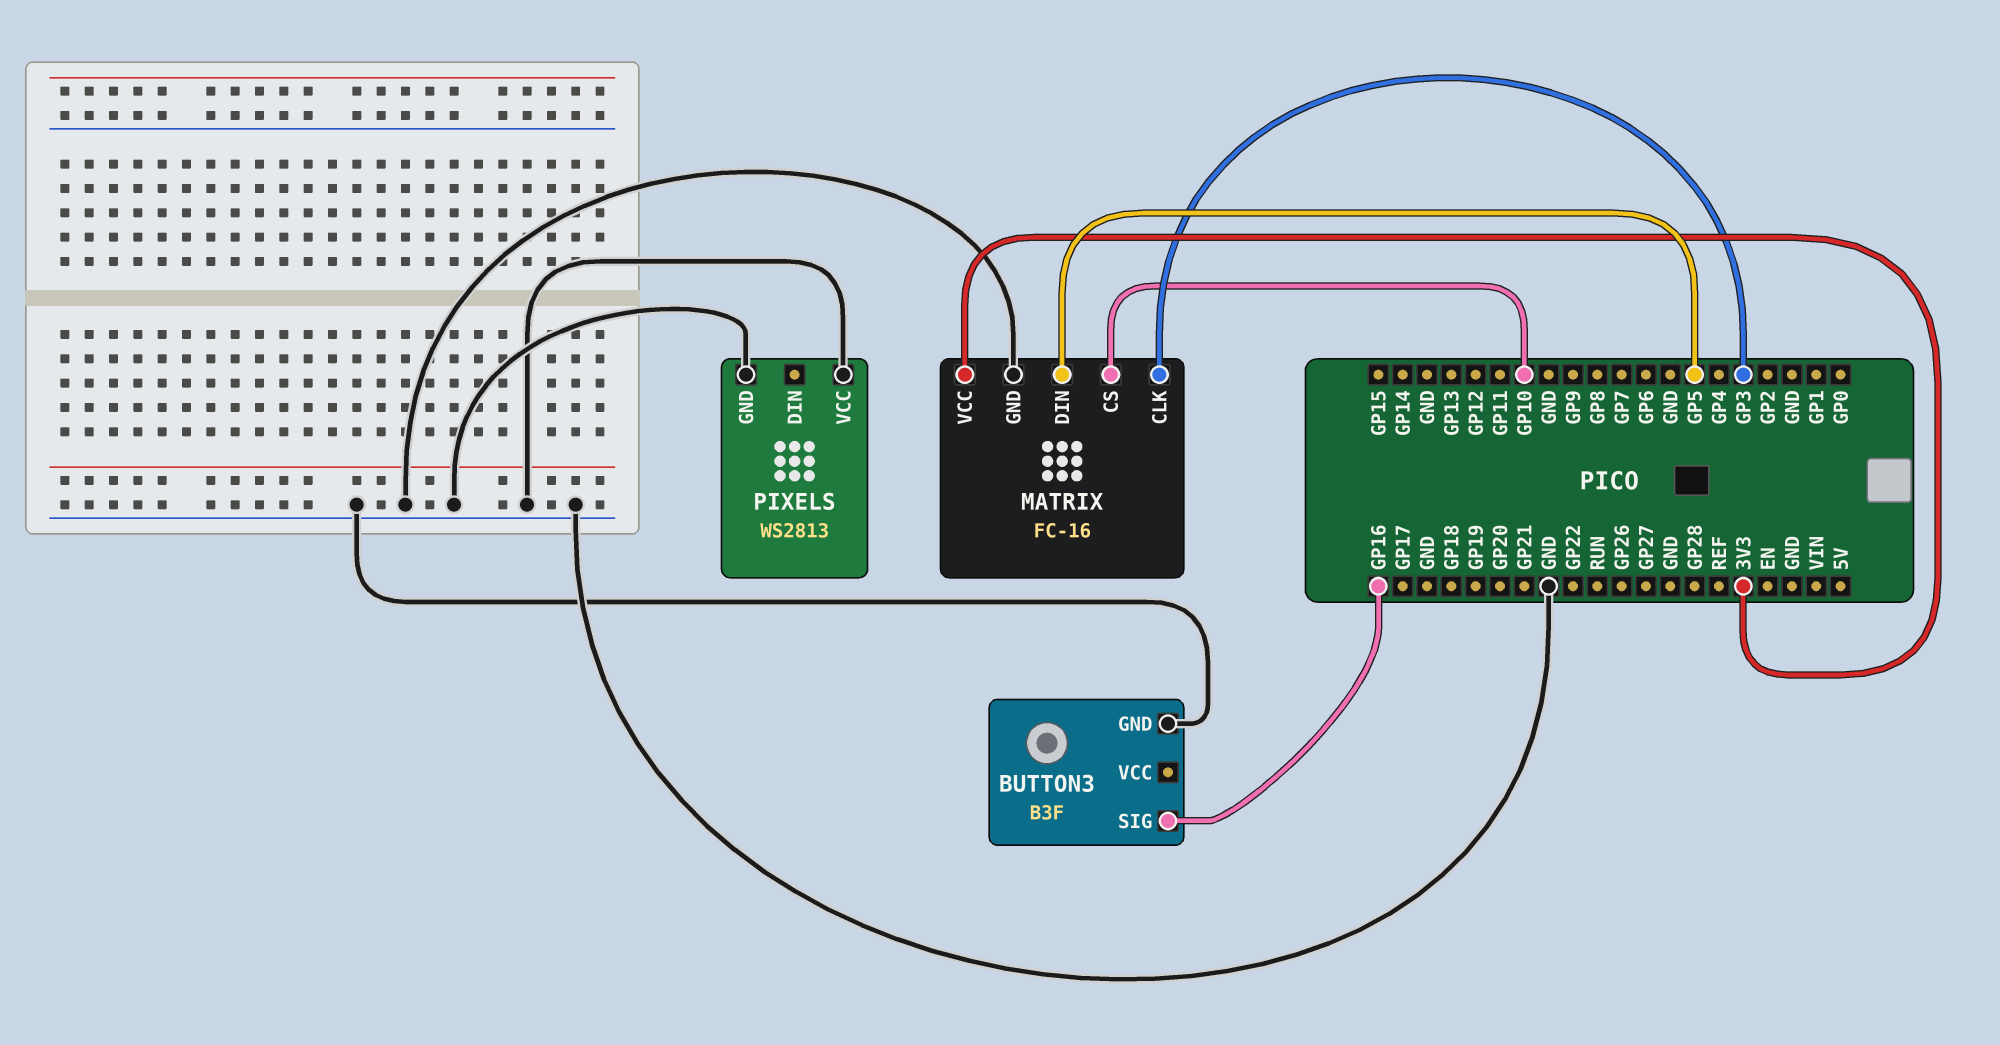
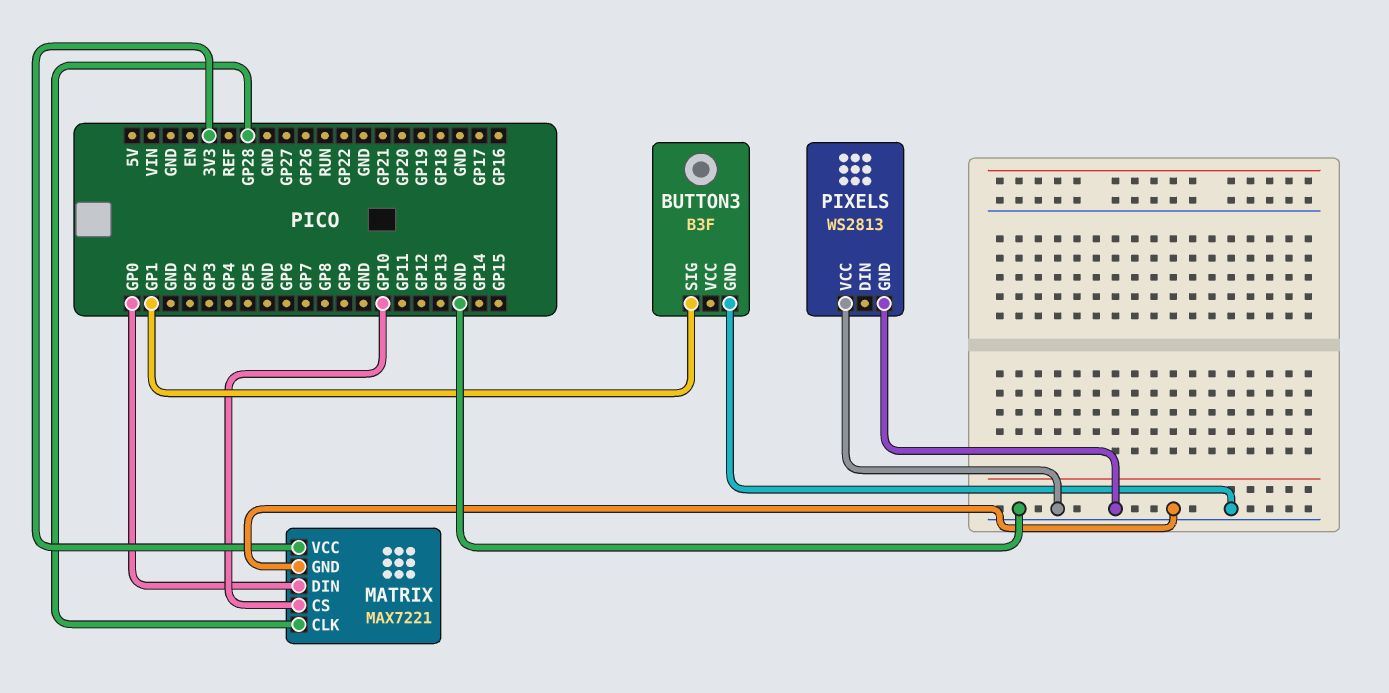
BUTTON3 pin SIG: GP16 -> GP1
MATRIX: FC-16 -> MAX7221
MATRIX pin CLK: GP3 -> GP28
MATRIX pin DIN: GP5 -> GP0

